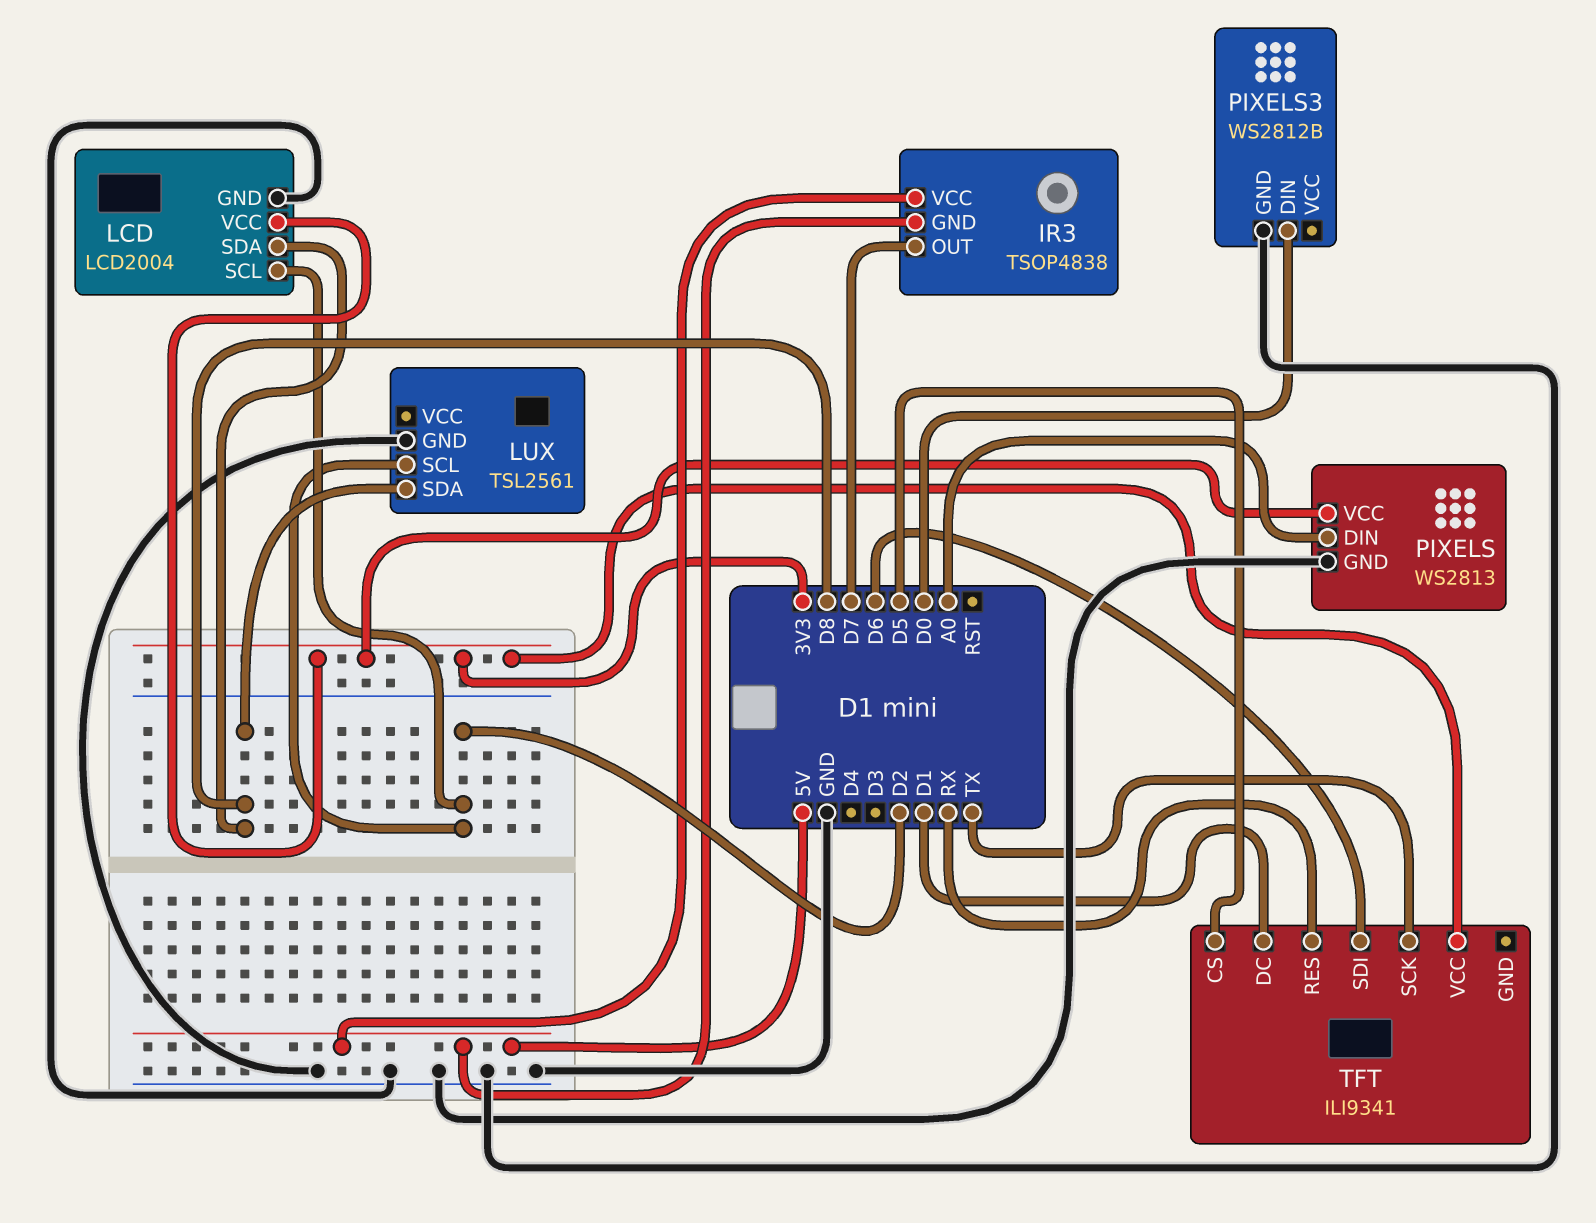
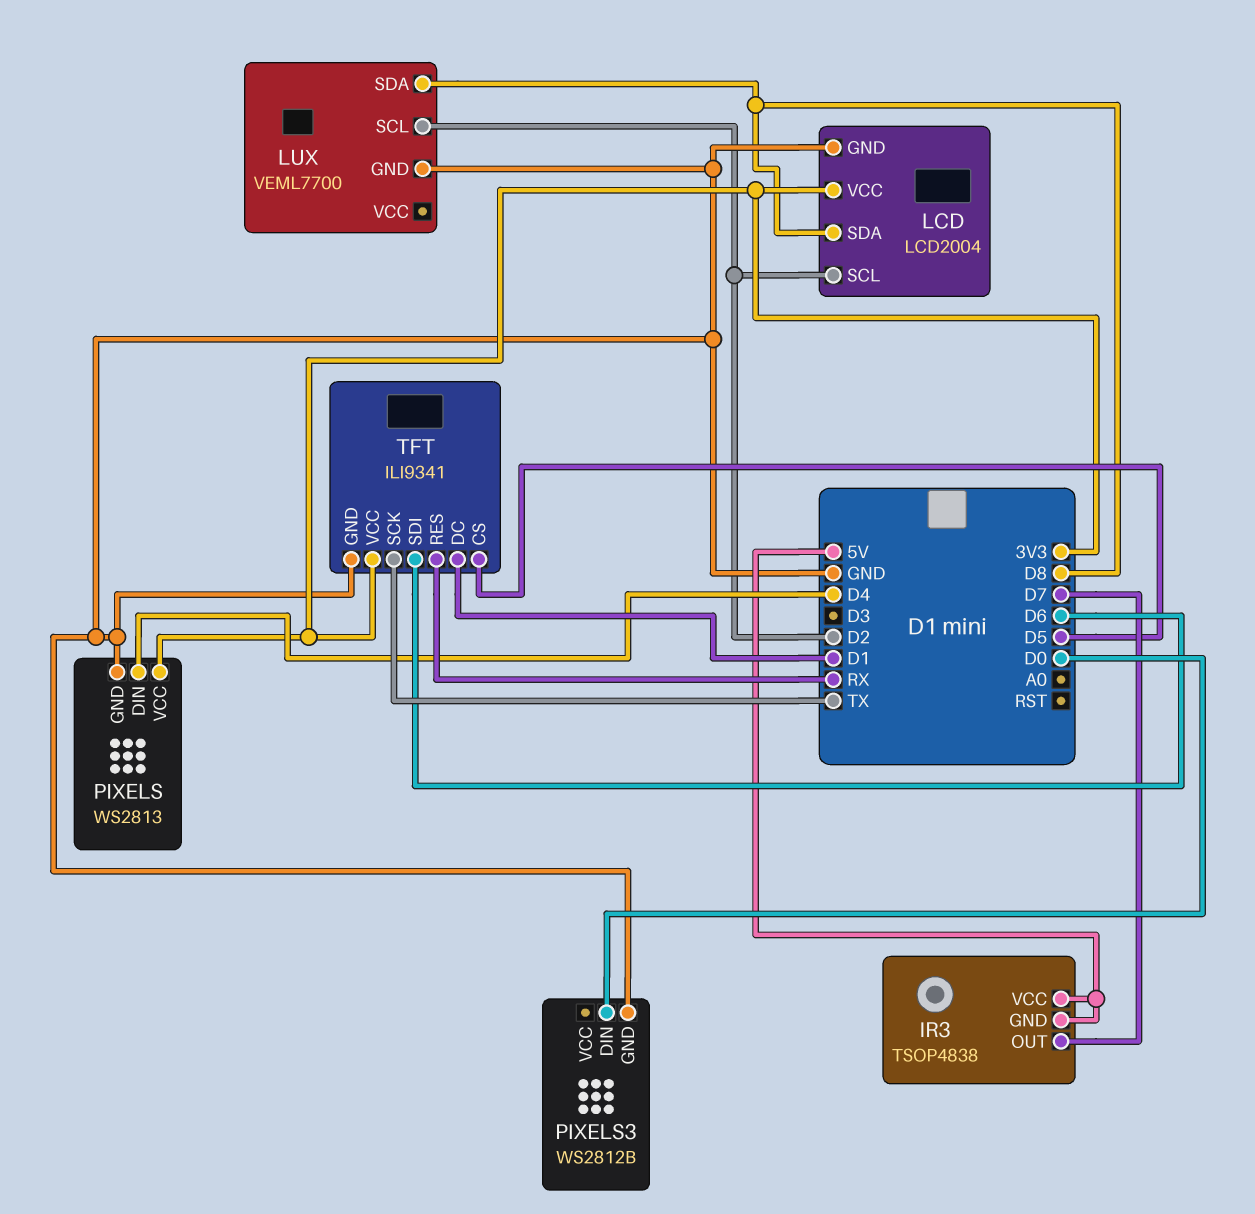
LUX: TSL2561 -> VEML7700
PIXELS pin DIN: A0 -> D4
TFT pin GND: none -> GND

